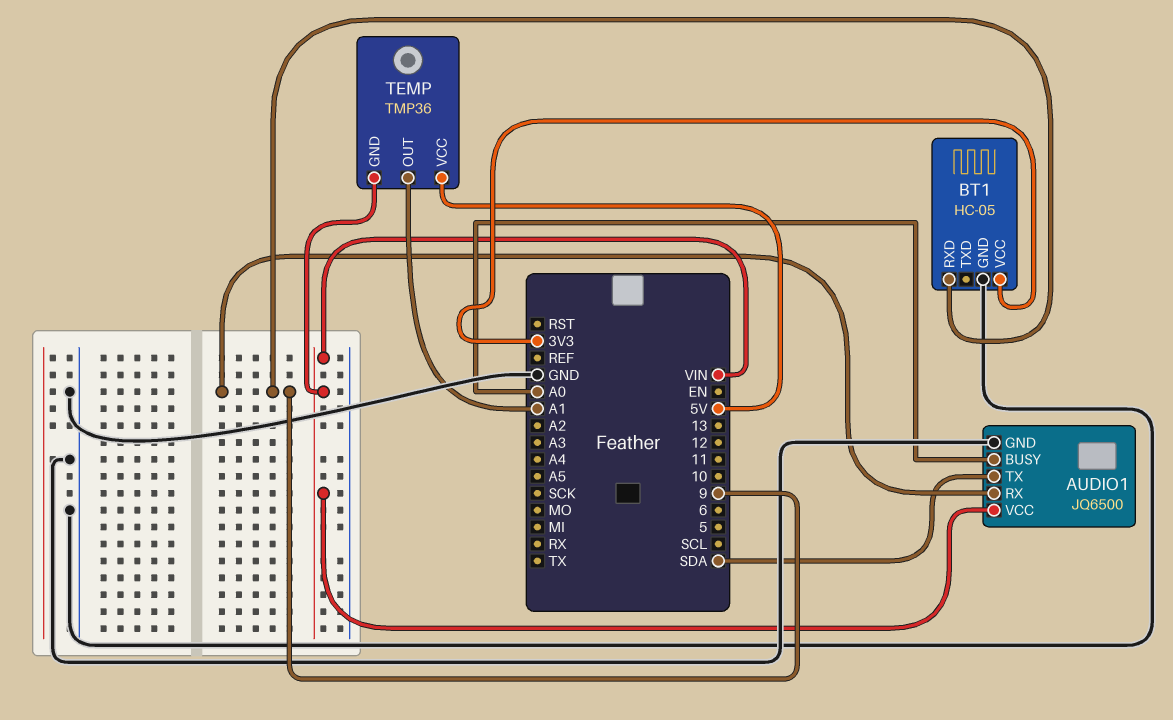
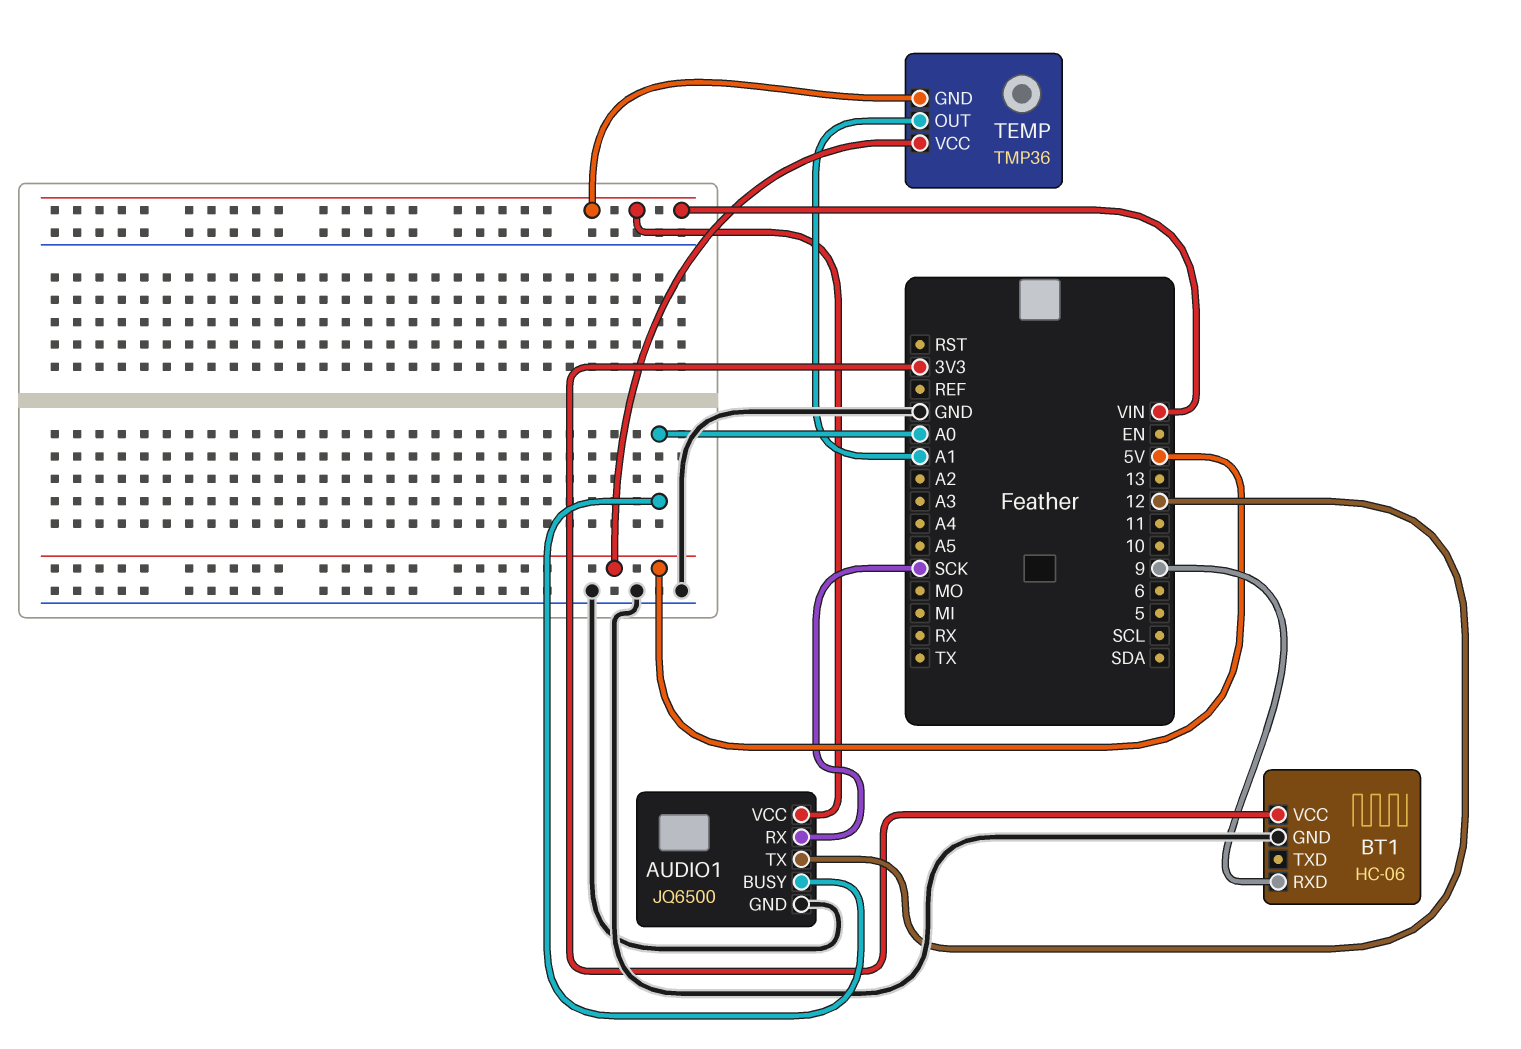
AUDIO1 pin RX: 9 -> SCK
AUDIO1 pin TX: SDA -> 12
BT1: HC-05 -> HC-06

